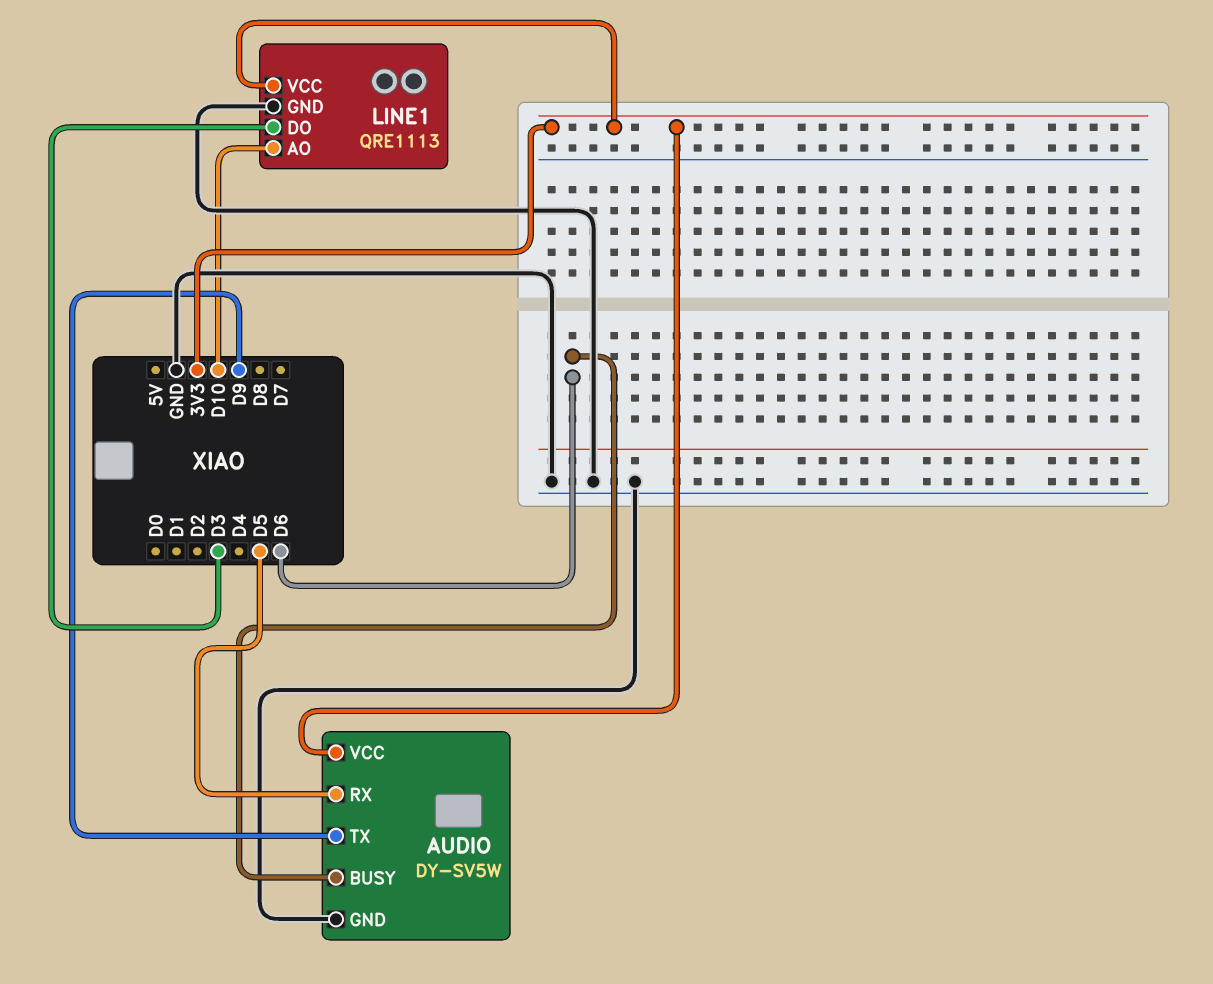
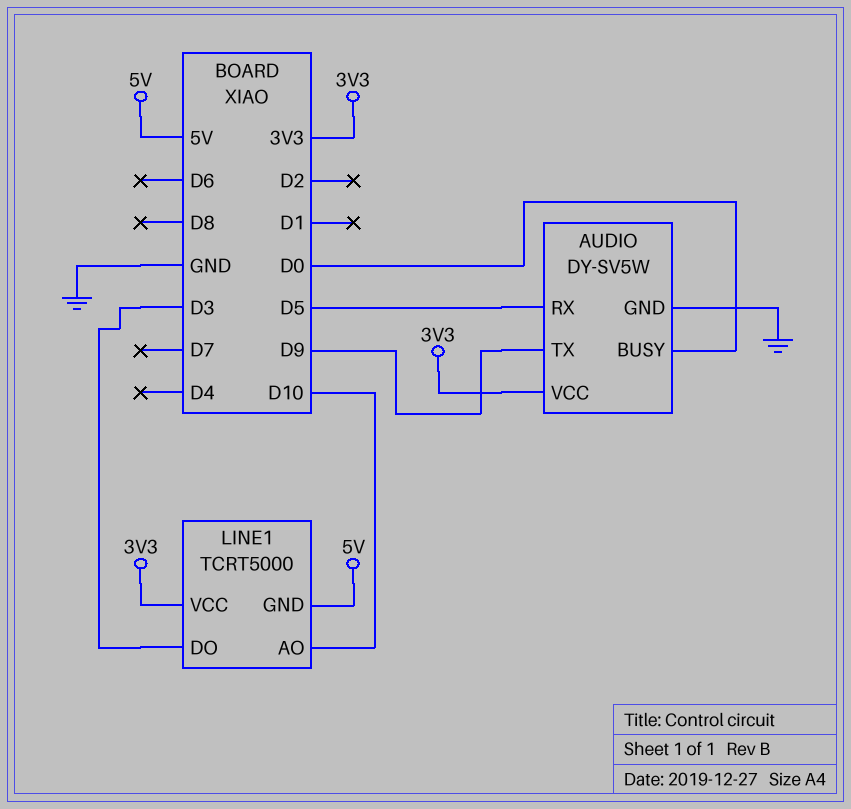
AUDIO pin BUSY: D6 -> D0
LINE1: QRE1113 -> TCRT5000
LINE1 pin GND: GND -> 5V

